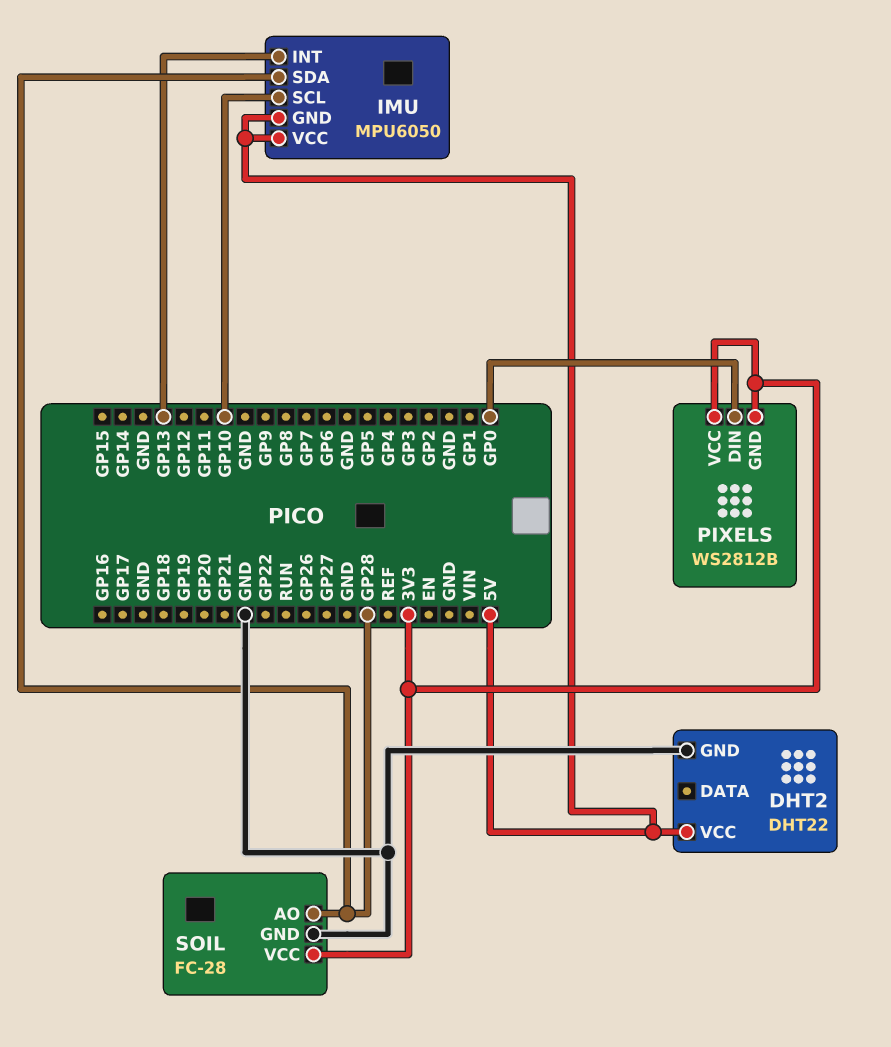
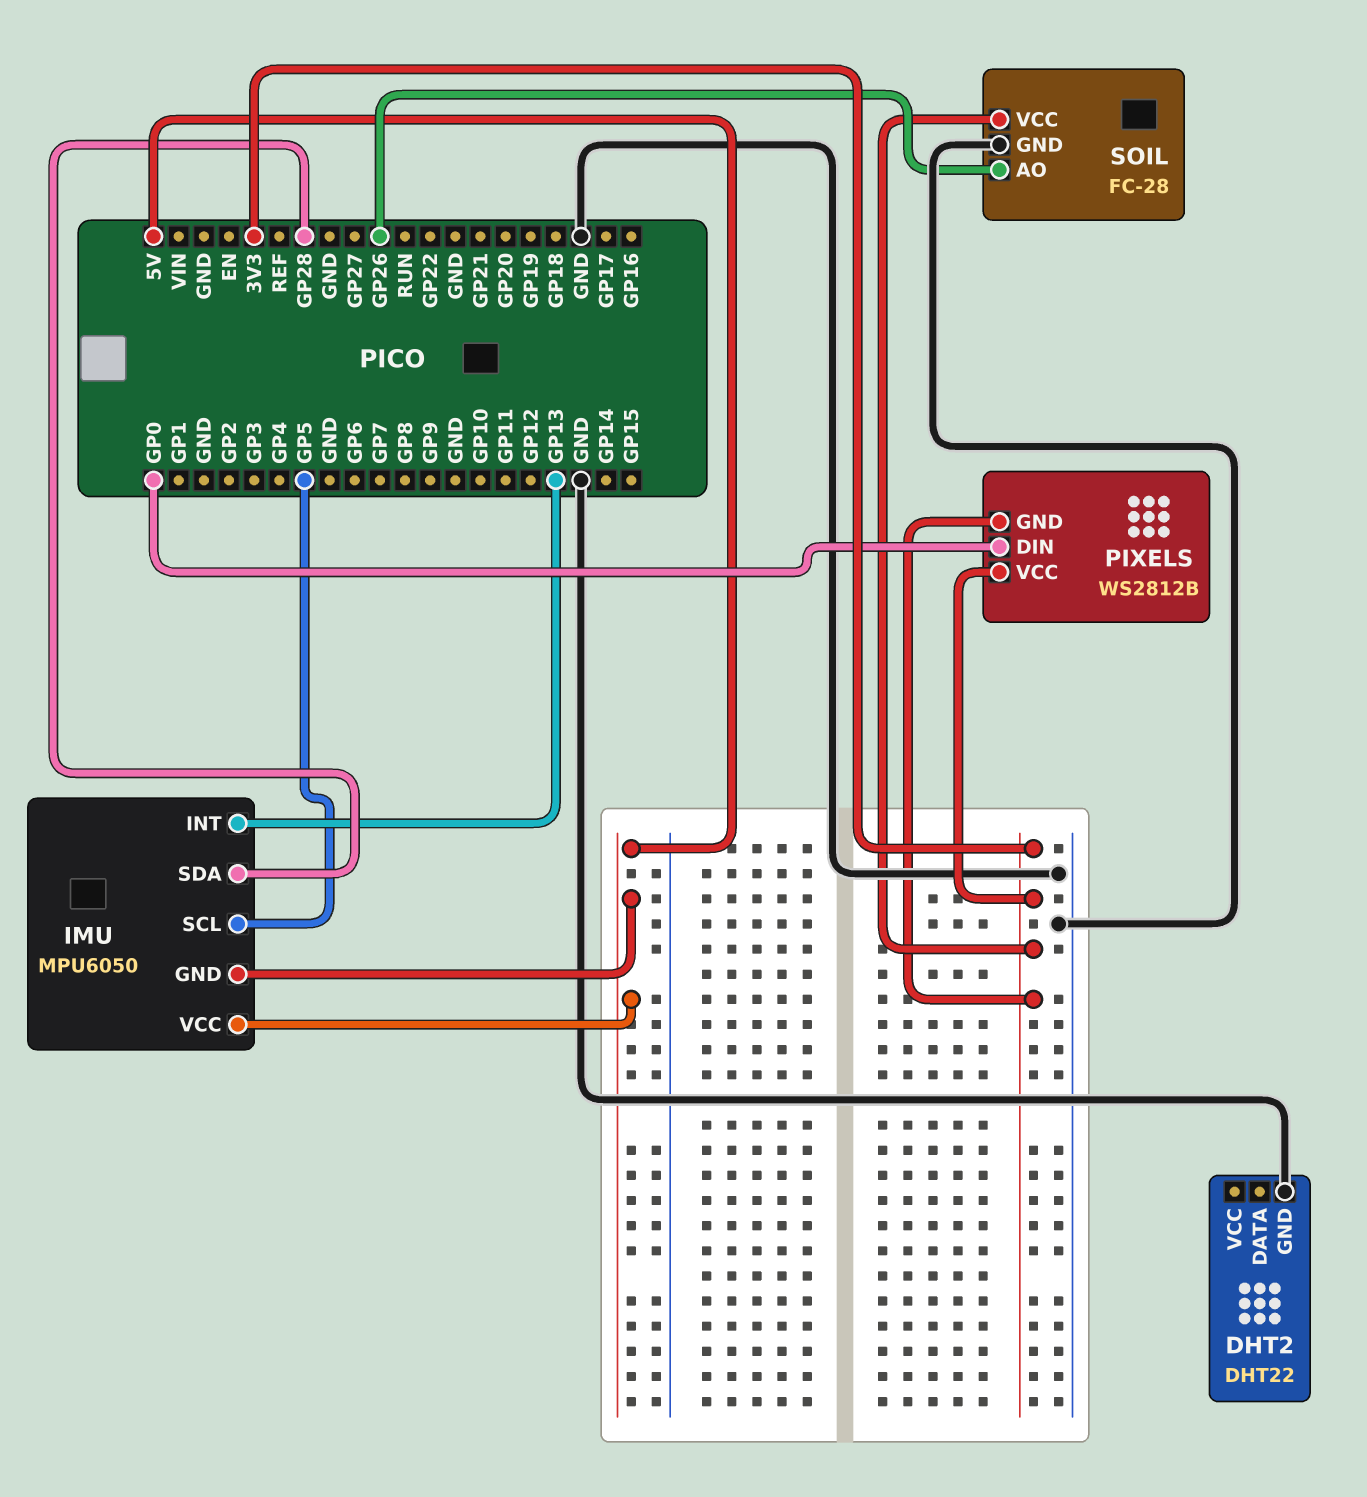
DHT2 pin VCC: 5V -> none
IMU pin SCL: GP10 -> GP5
SOIL pin AO: GP28 -> GP26

